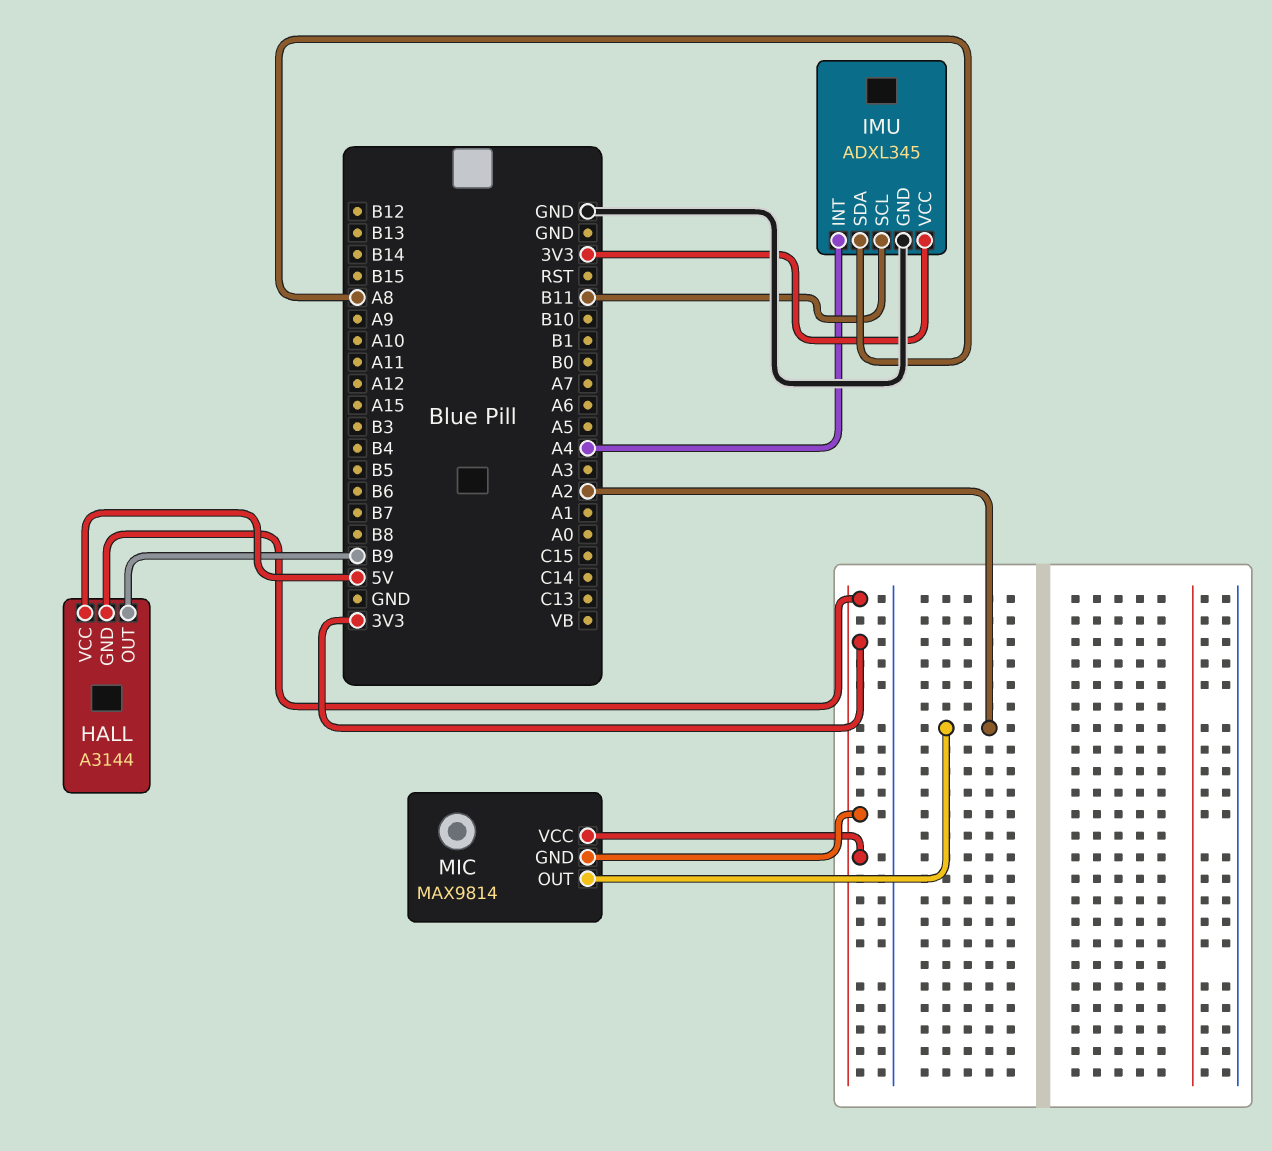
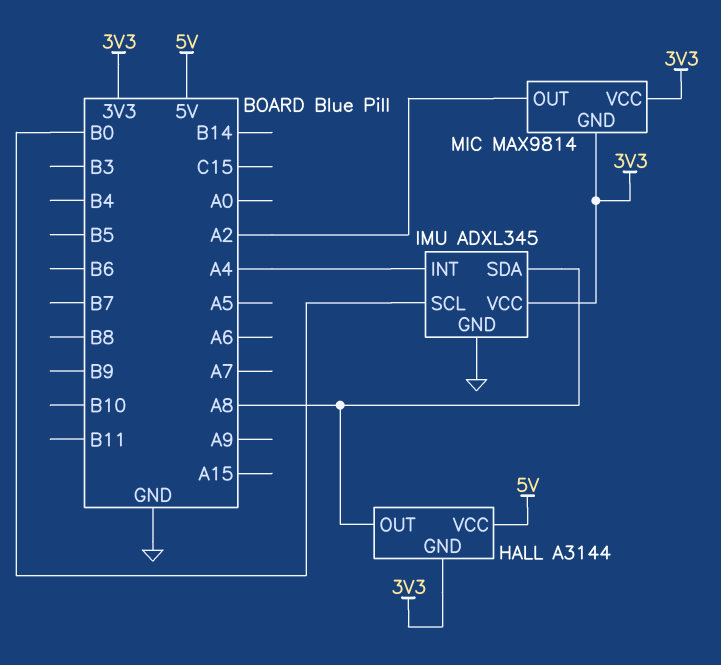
HALL pin OUT: B9 -> A8
IMU pin SCL: B11 -> B0

